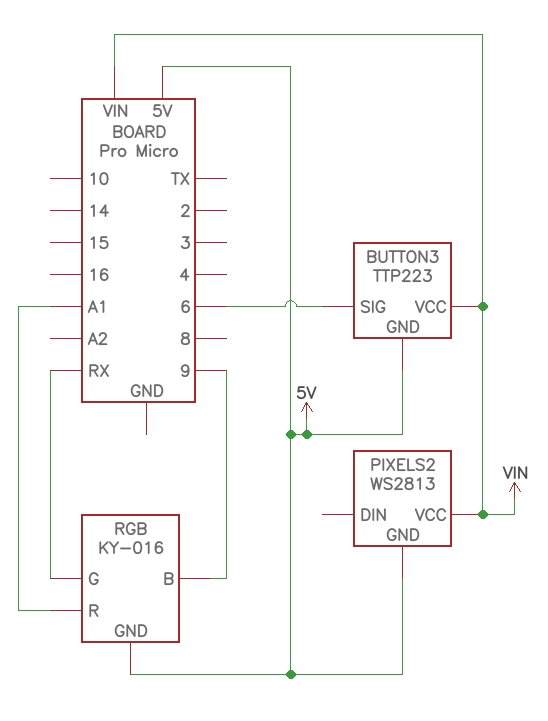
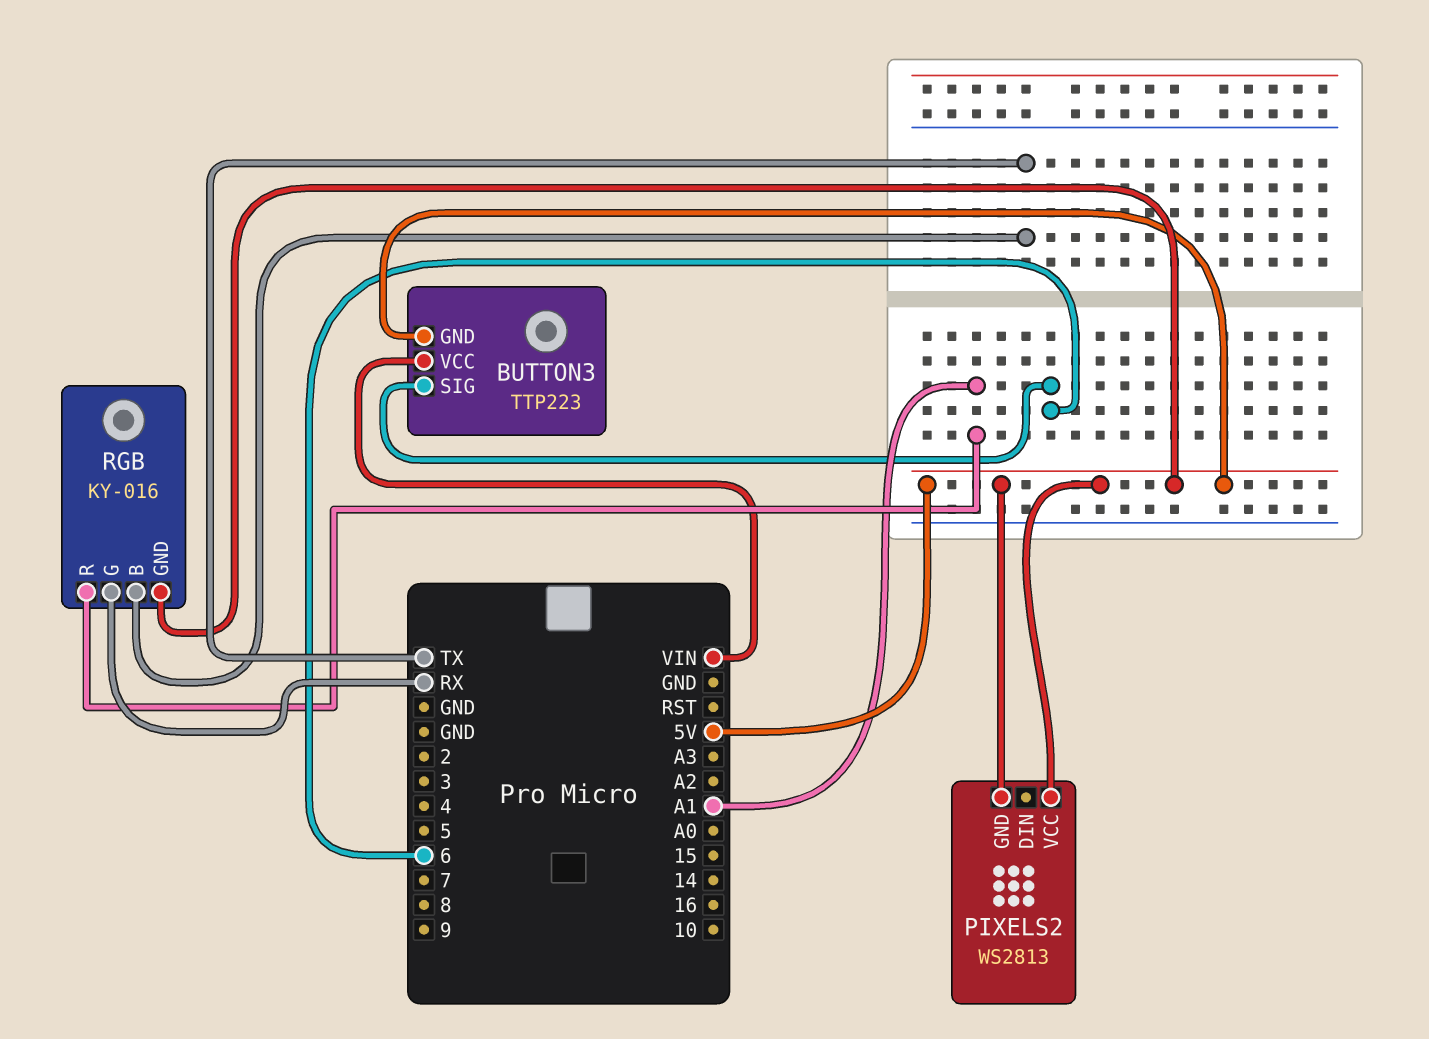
PIXELS2 pin VCC: VIN -> 5V
RGB pin B: 9 -> TX

